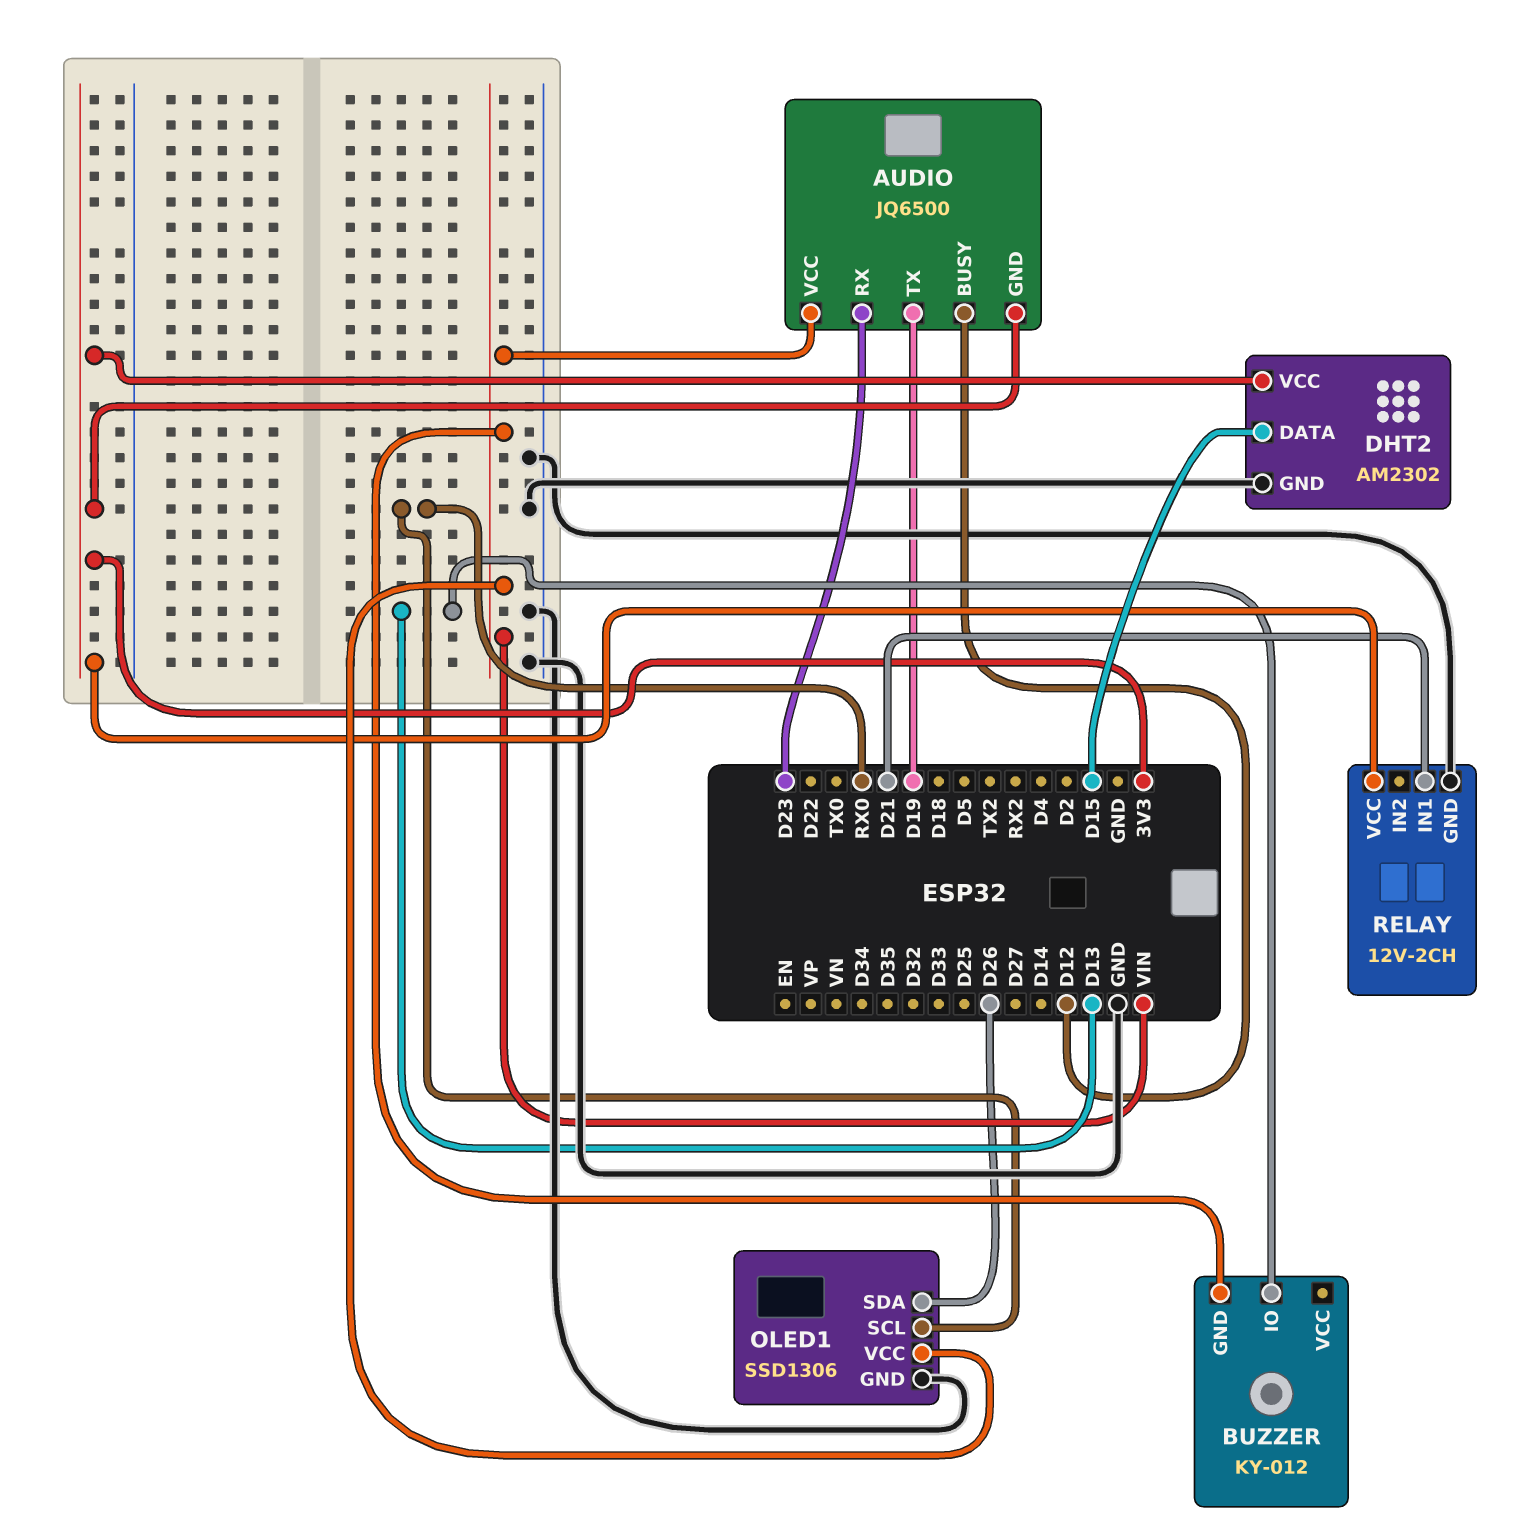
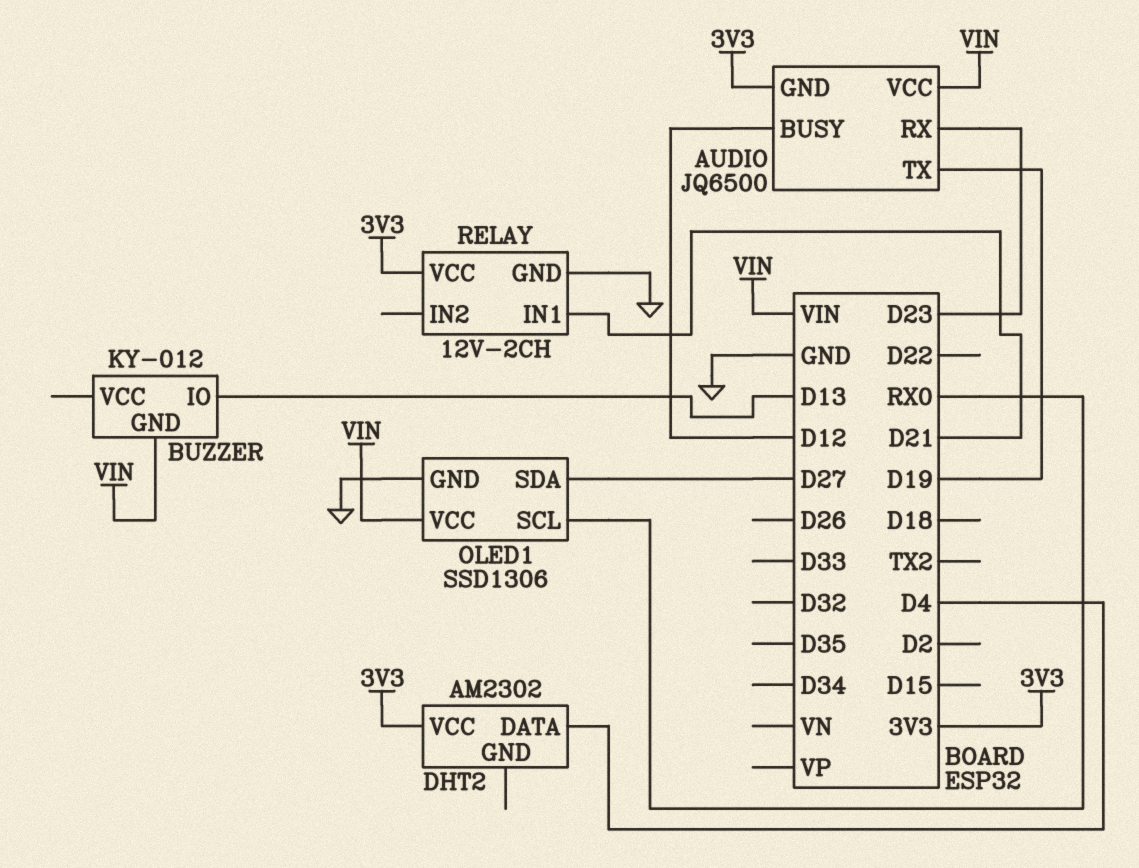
DHT2 pin DATA: D15 -> D4
DHT2 pin GND: GND -> none
OLED1 pin SDA: D26 -> D27

